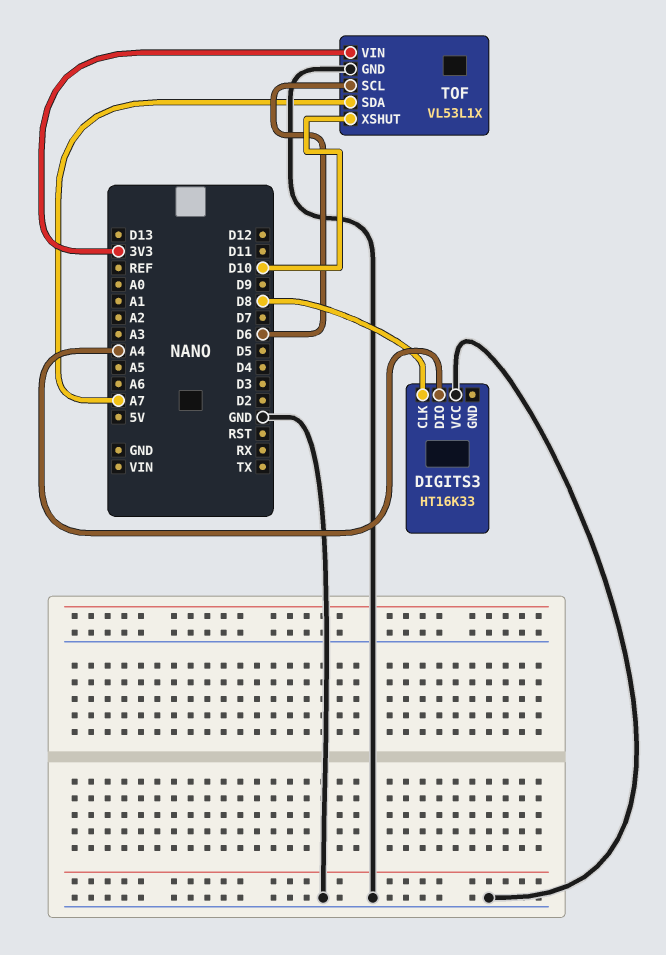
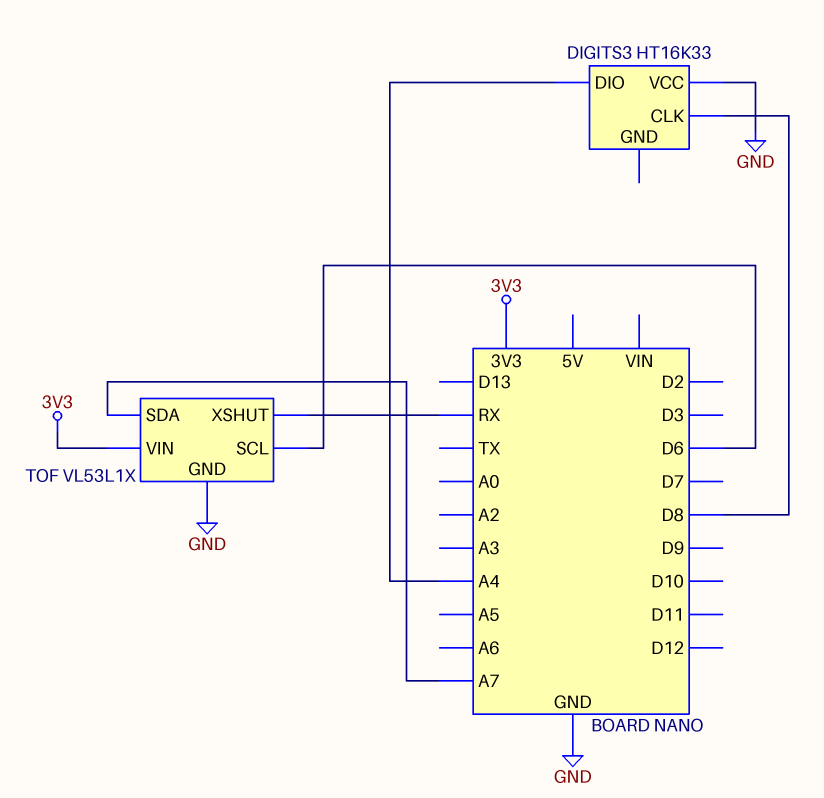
TOF pin XSHUT: D10 -> RX

